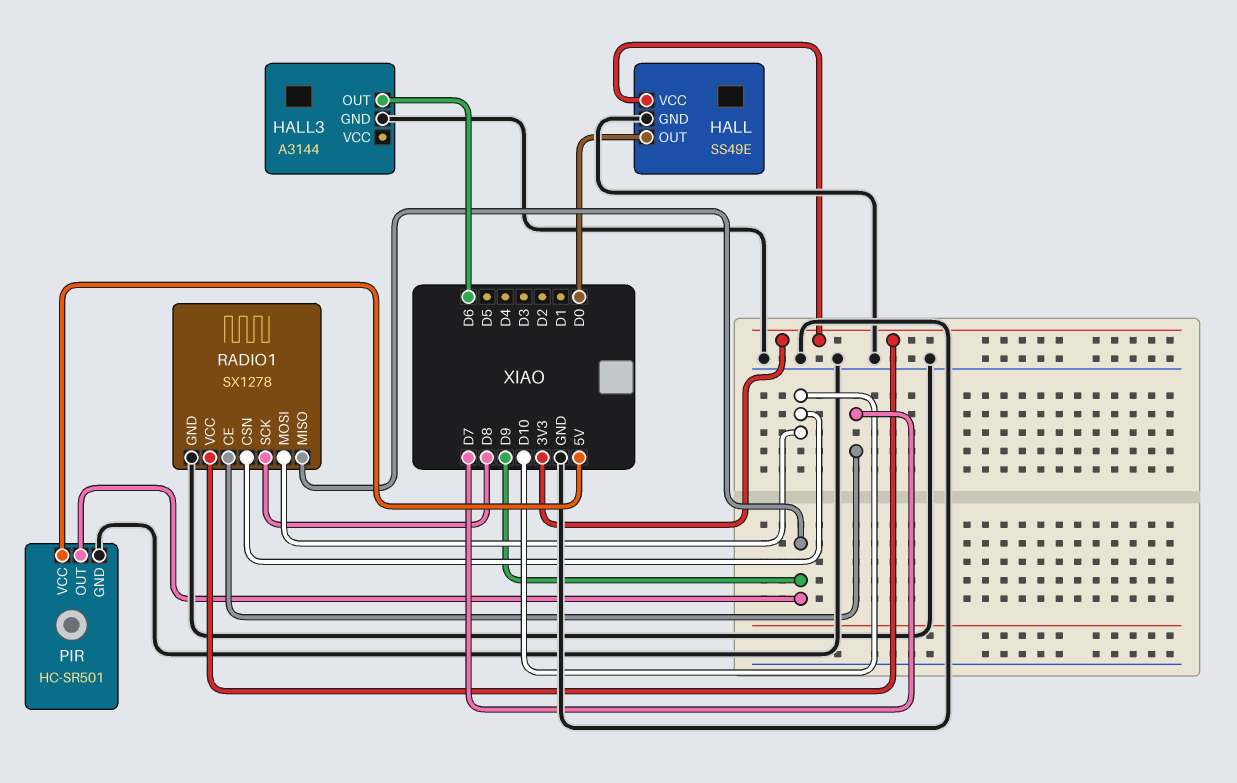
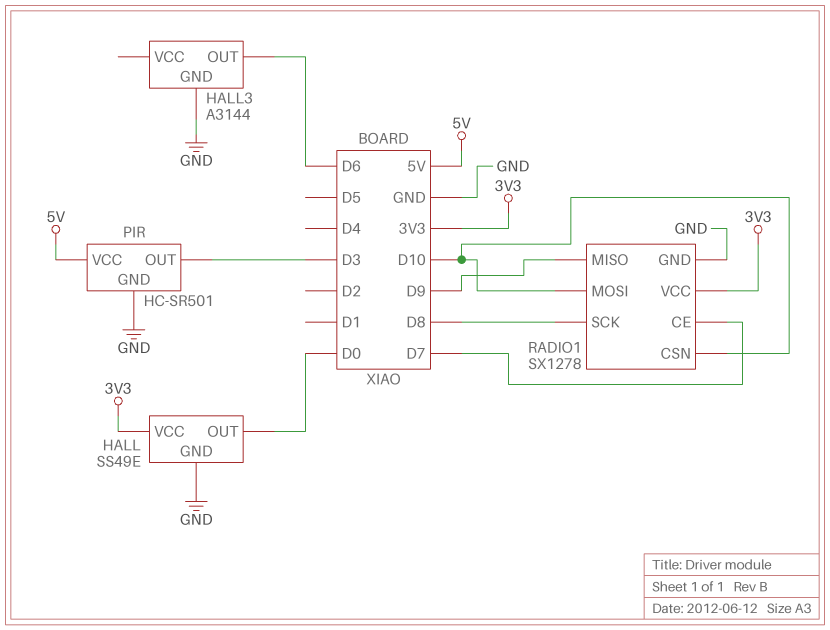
PIR pin OUT: D9 -> D3

